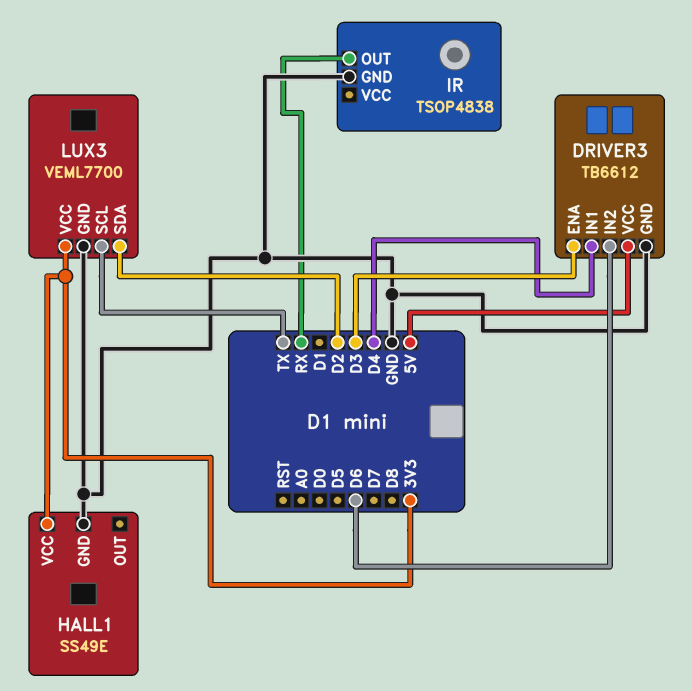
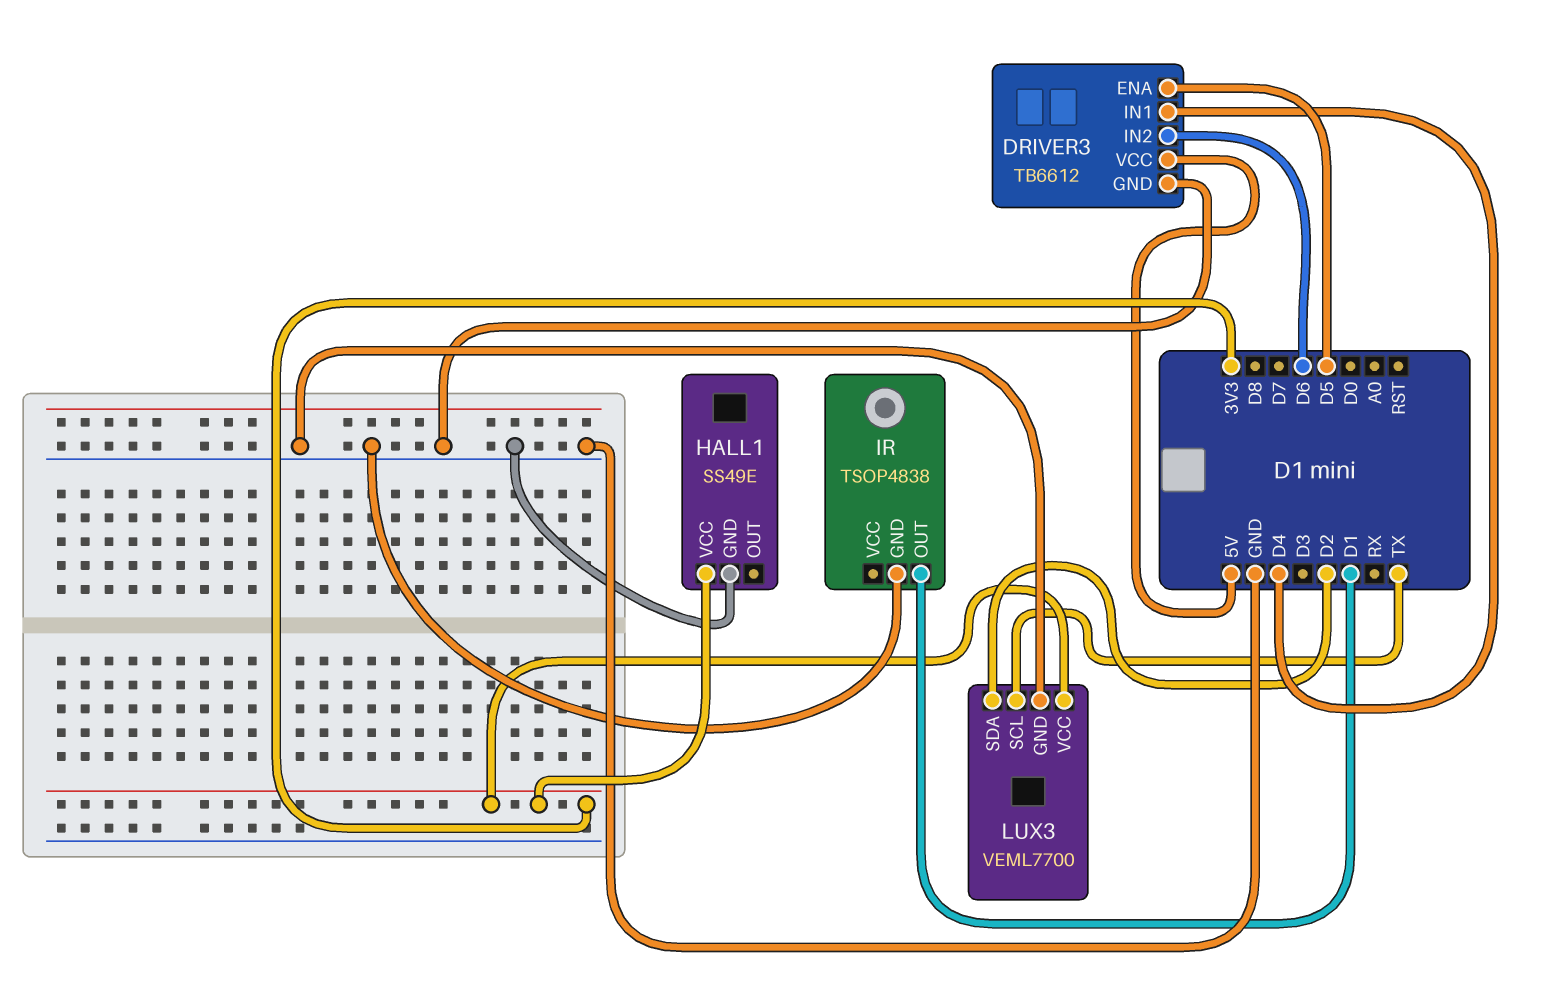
DRIVER3 pin ENA: D3 -> D5
IR pin OUT: RX -> D1

